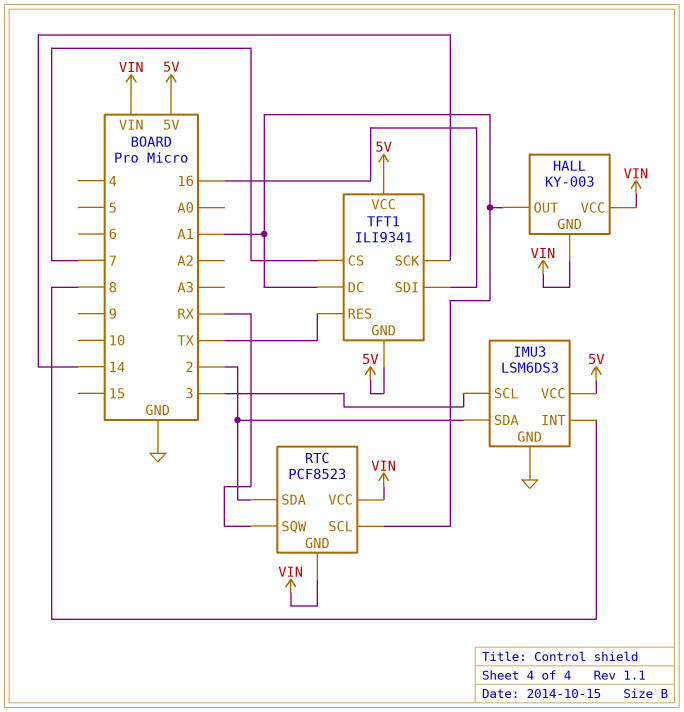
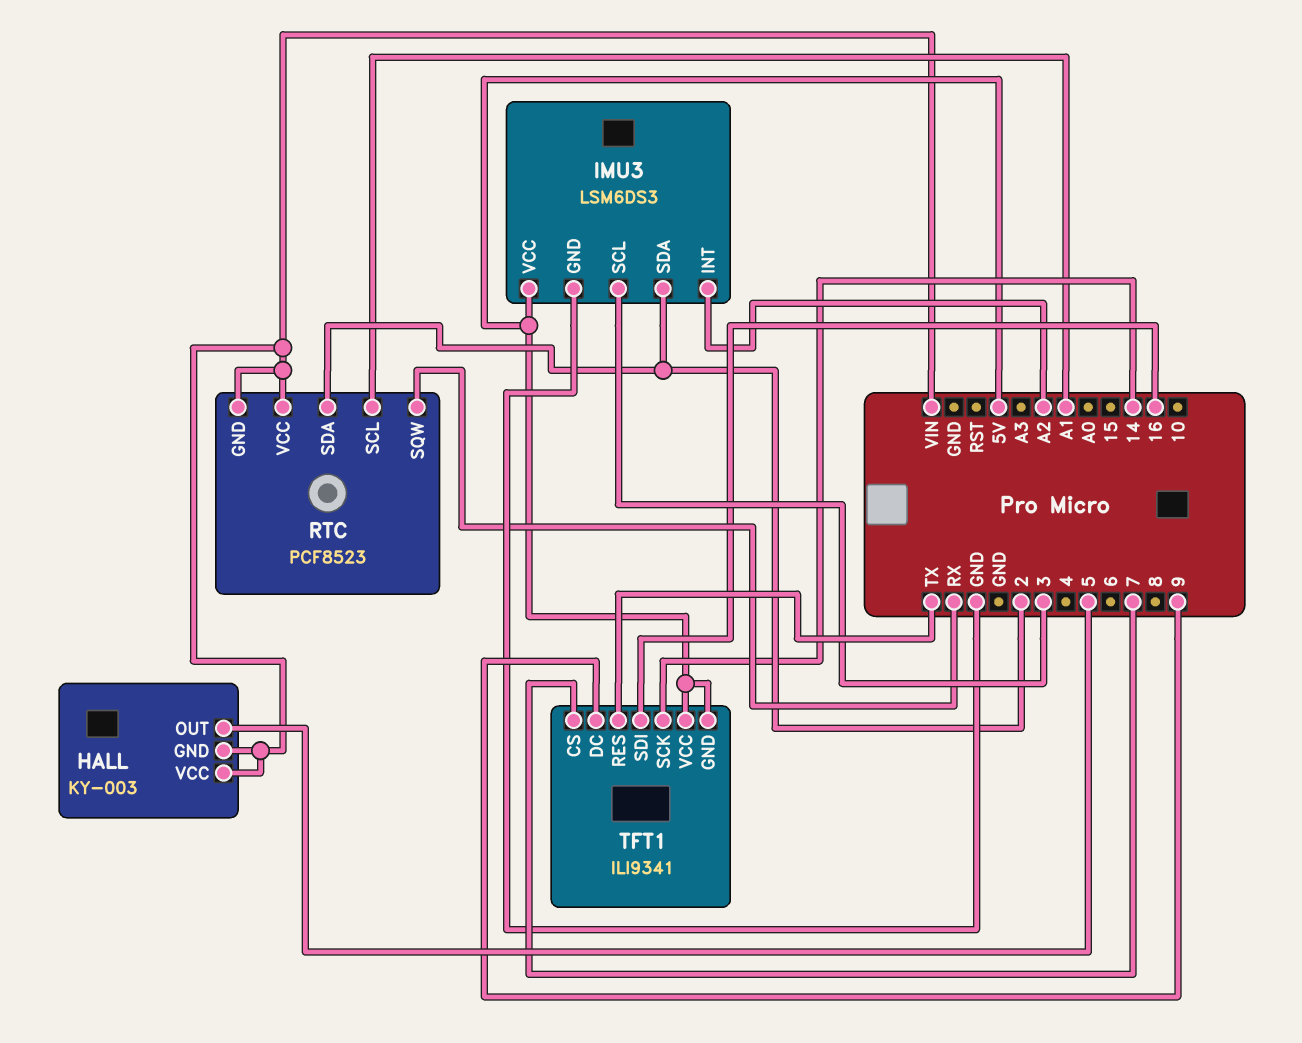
HALL pin OUT: A1 -> 5
IMU3 pin INT: 8 -> A2
TFT1 pin DC: A1 -> 9

